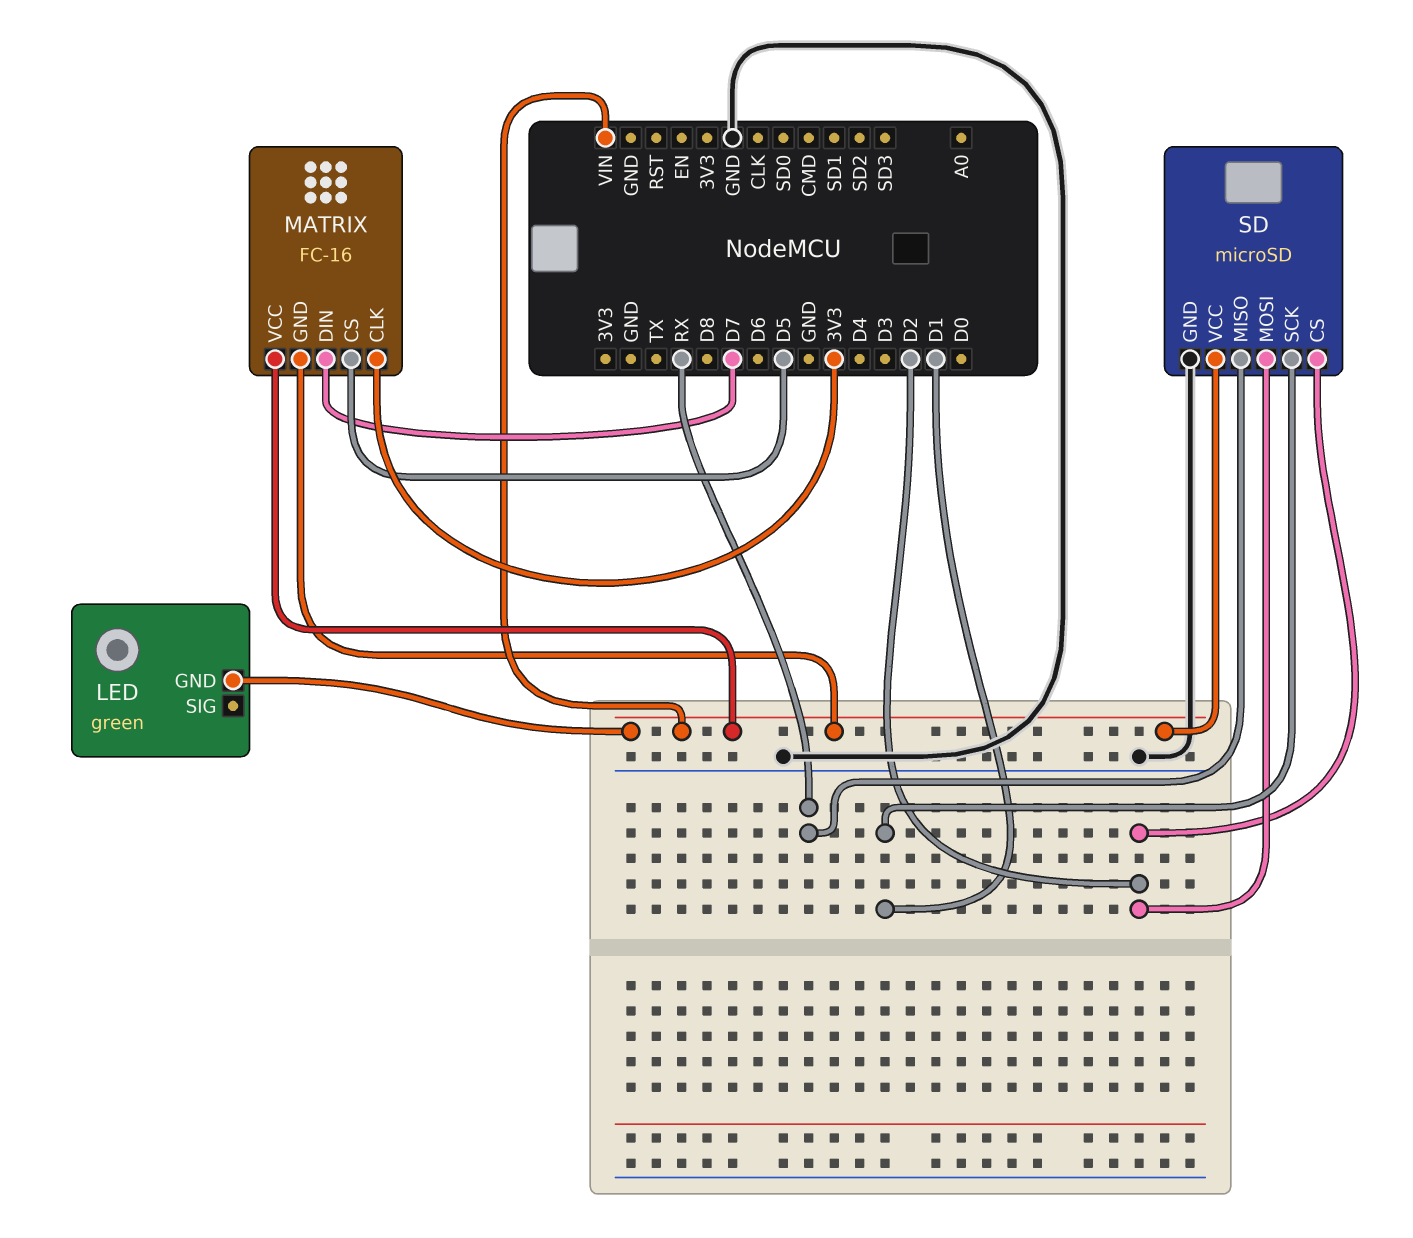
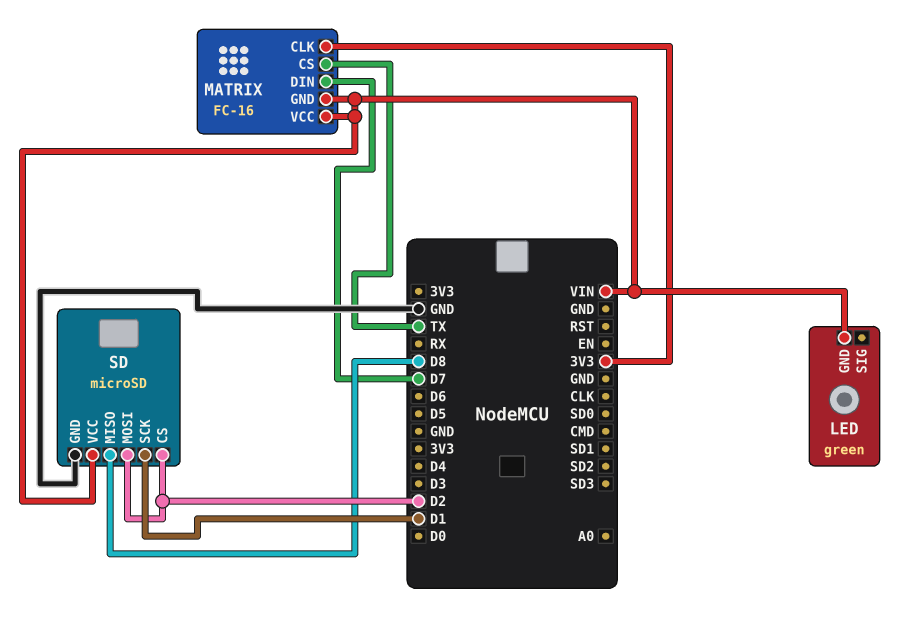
MATRIX pin CS: D5 -> TX
SD pin MISO: RX -> D8

